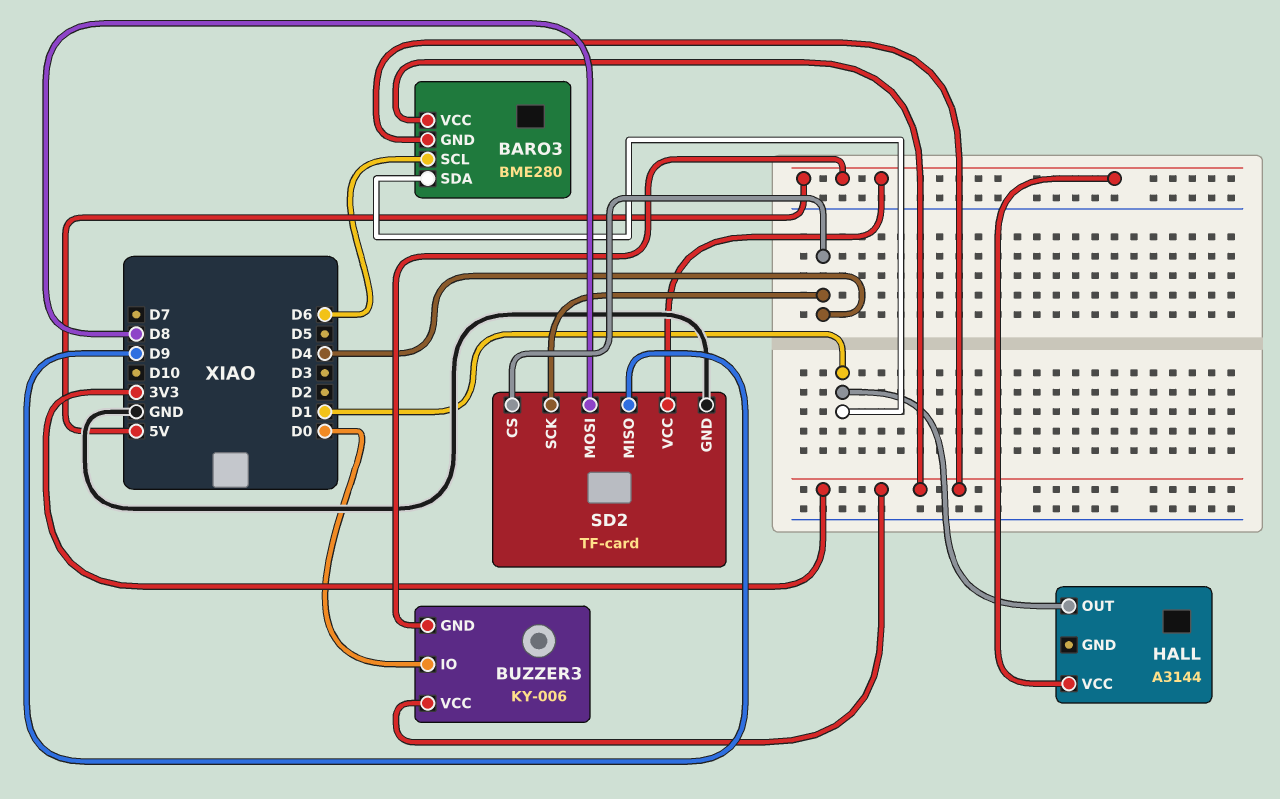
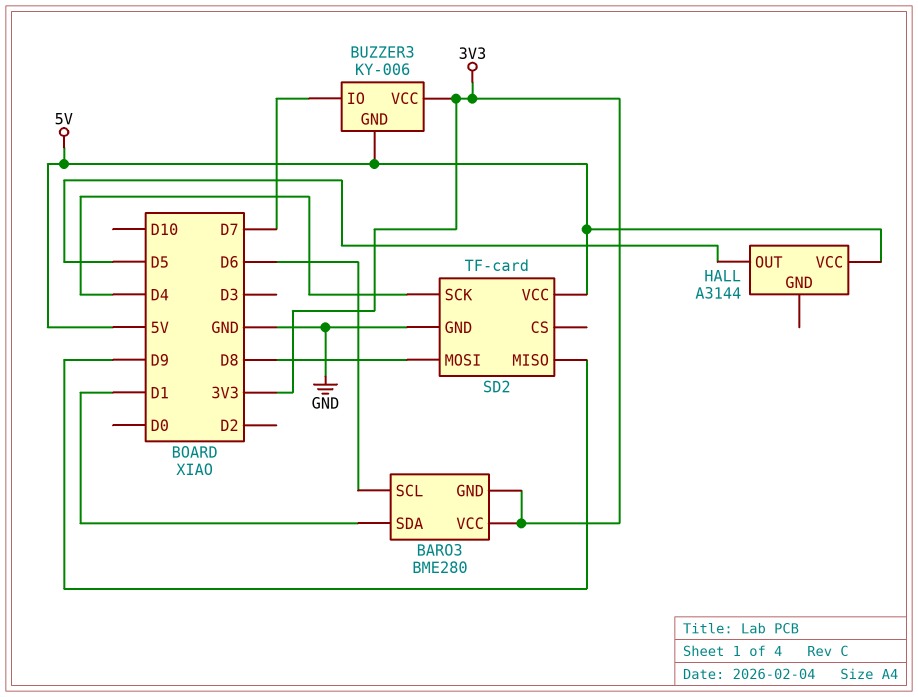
BUZZER3 pin IO: D0 -> D7
HALL pin OUT: D1 -> D5
SD2 pin CS: D4 -> none

